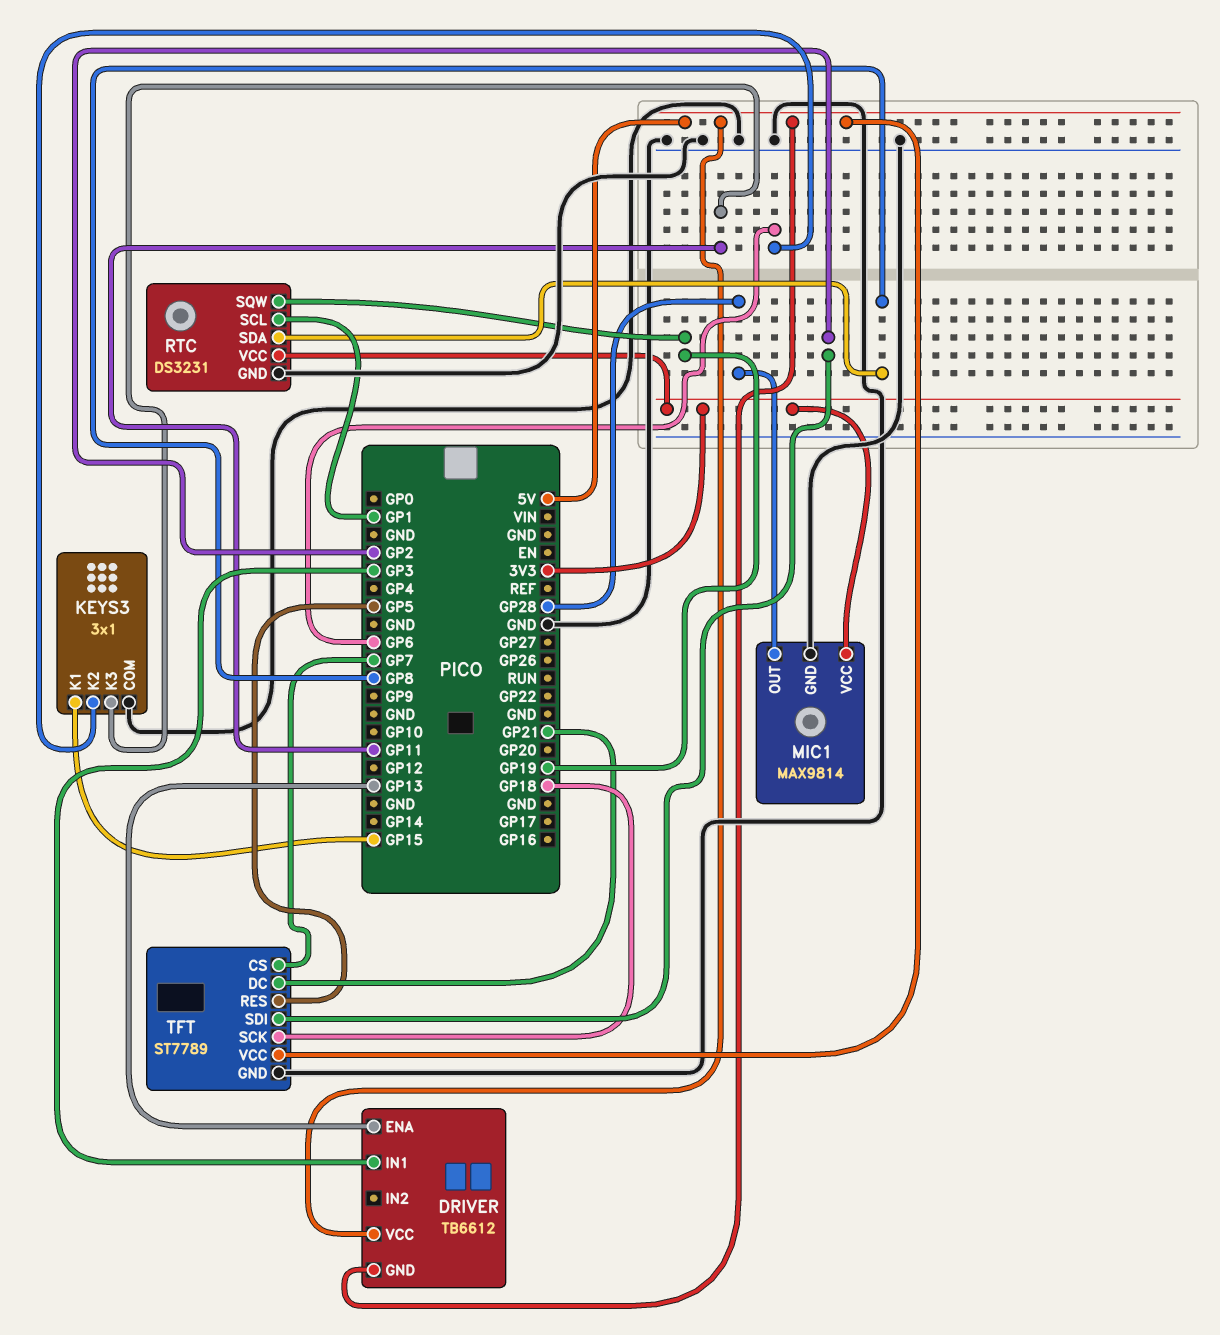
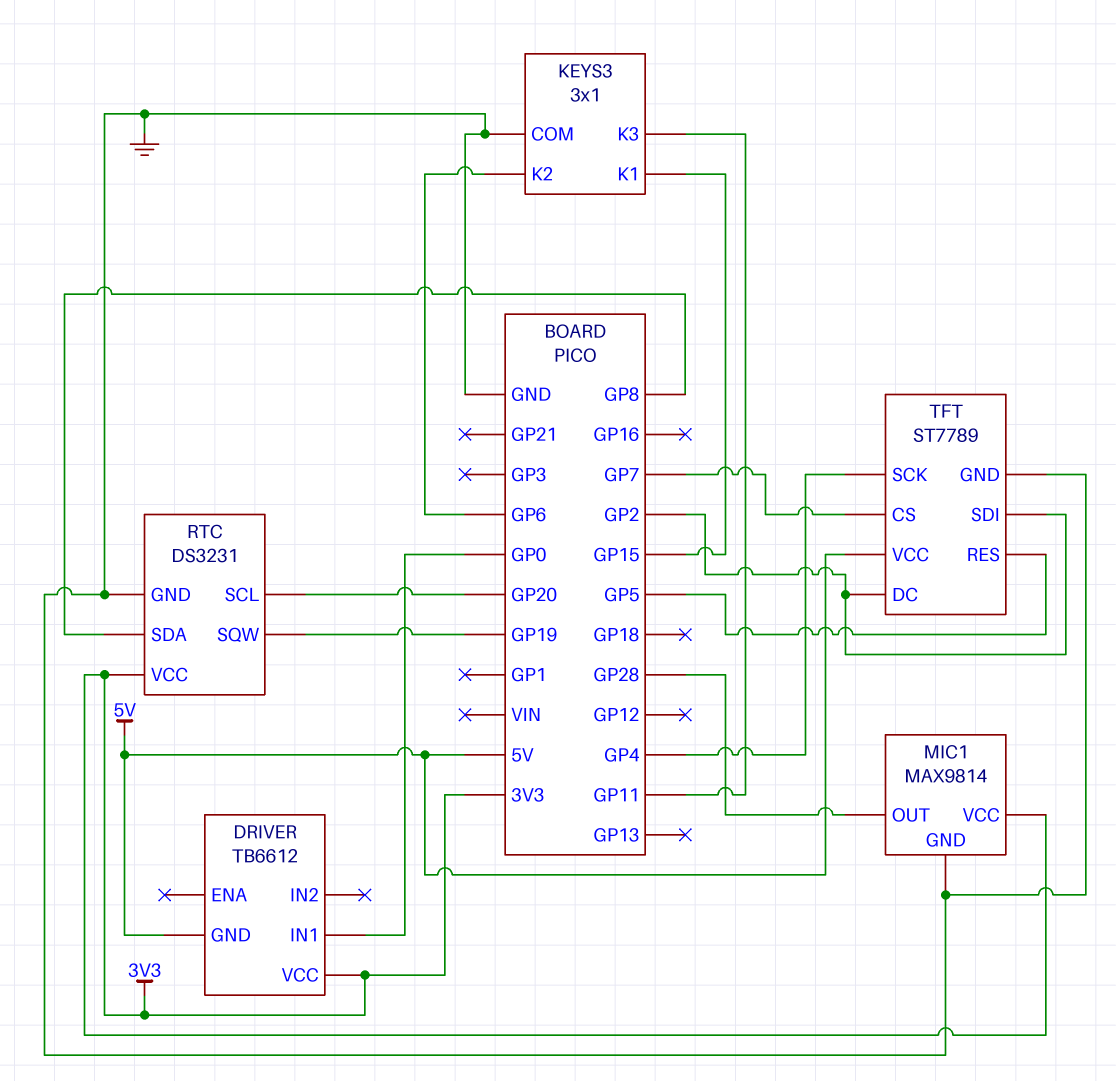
DRIVER pin ENA: GP13 -> none
DRIVER pin IN1: GP3 -> GP0
DRIVER pin VCC: 5V -> 3V3
RTC pin SCL: GP1 -> GP20
TFT pin DC: GP21 -> GP2
TFT pin SCK: GP18 -> GP4

